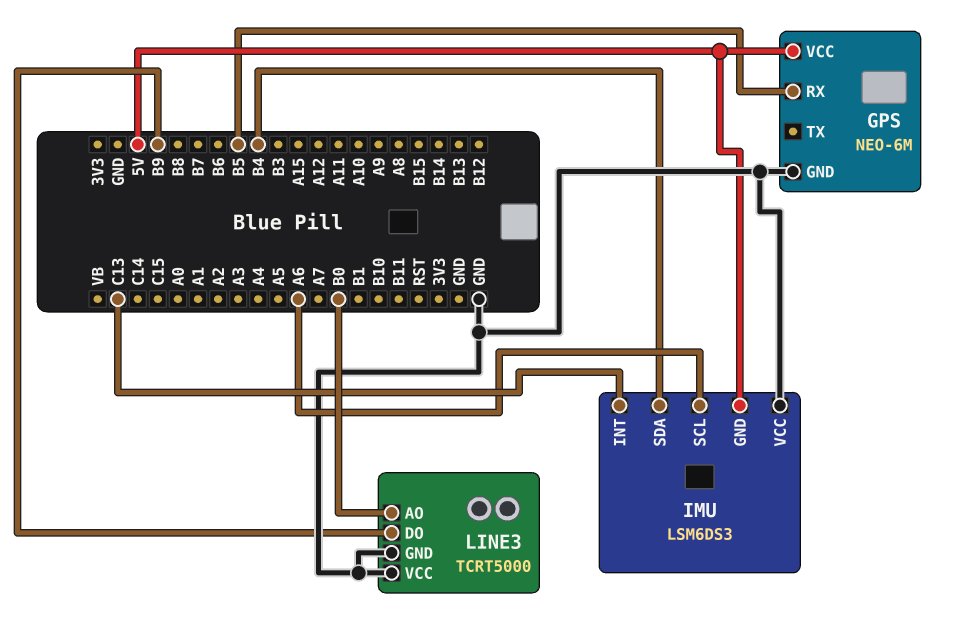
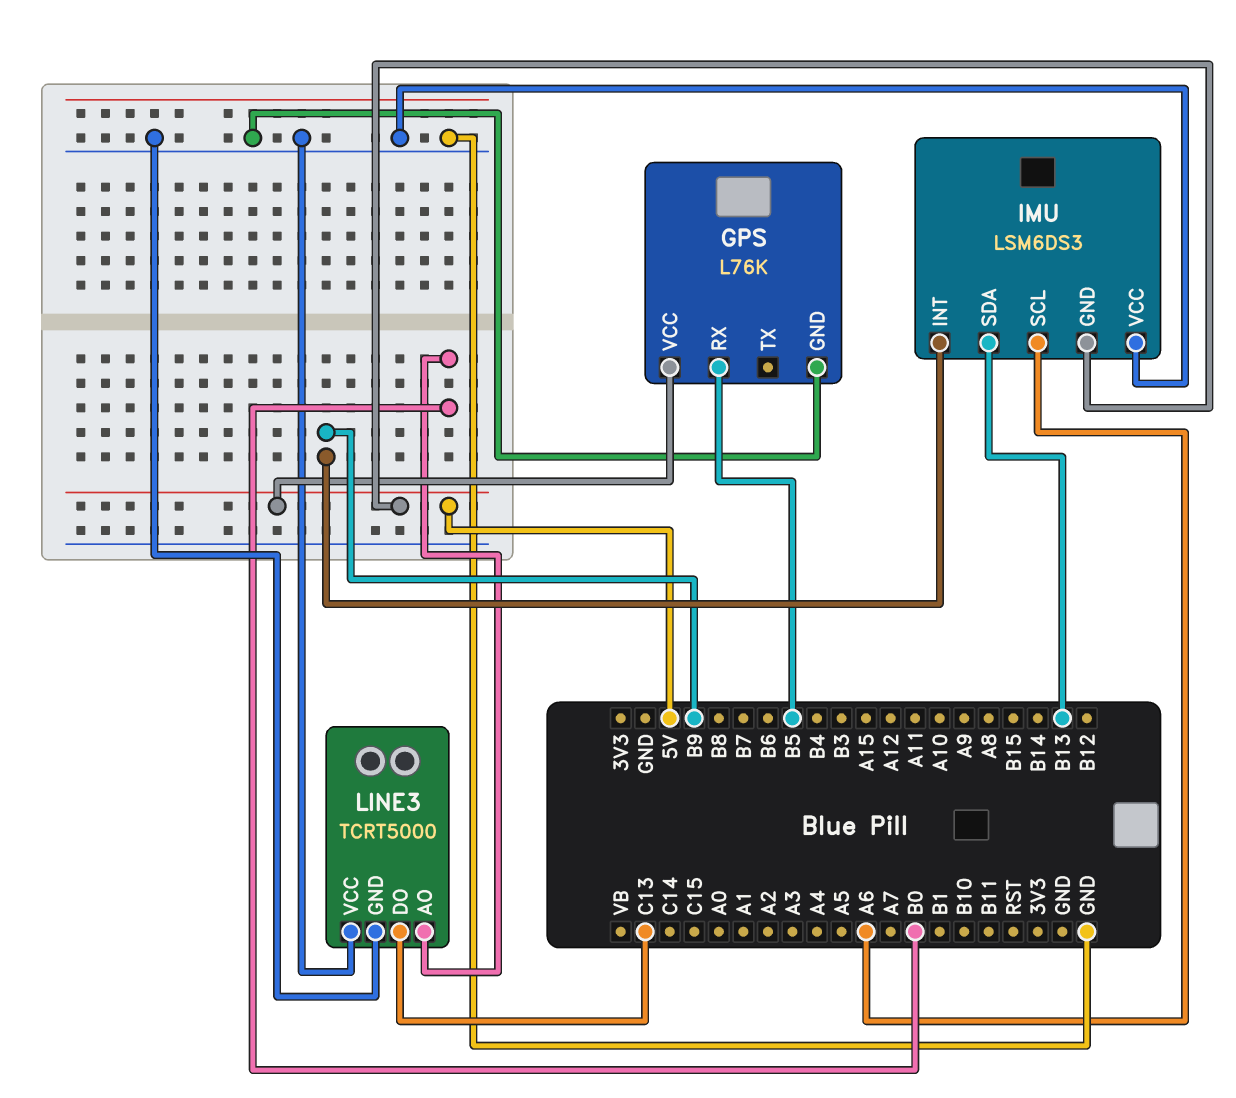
GPS: NEO-6M -> L76K
IMU pin INT: C13 -> B9
IMU pin SDA: B4 -> B13
LINE3 pin DO: B9 -> C13

